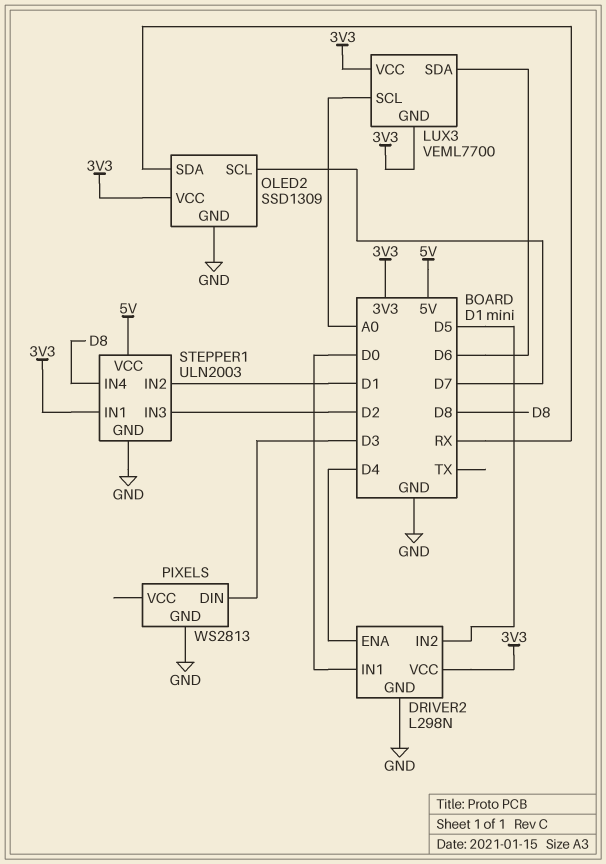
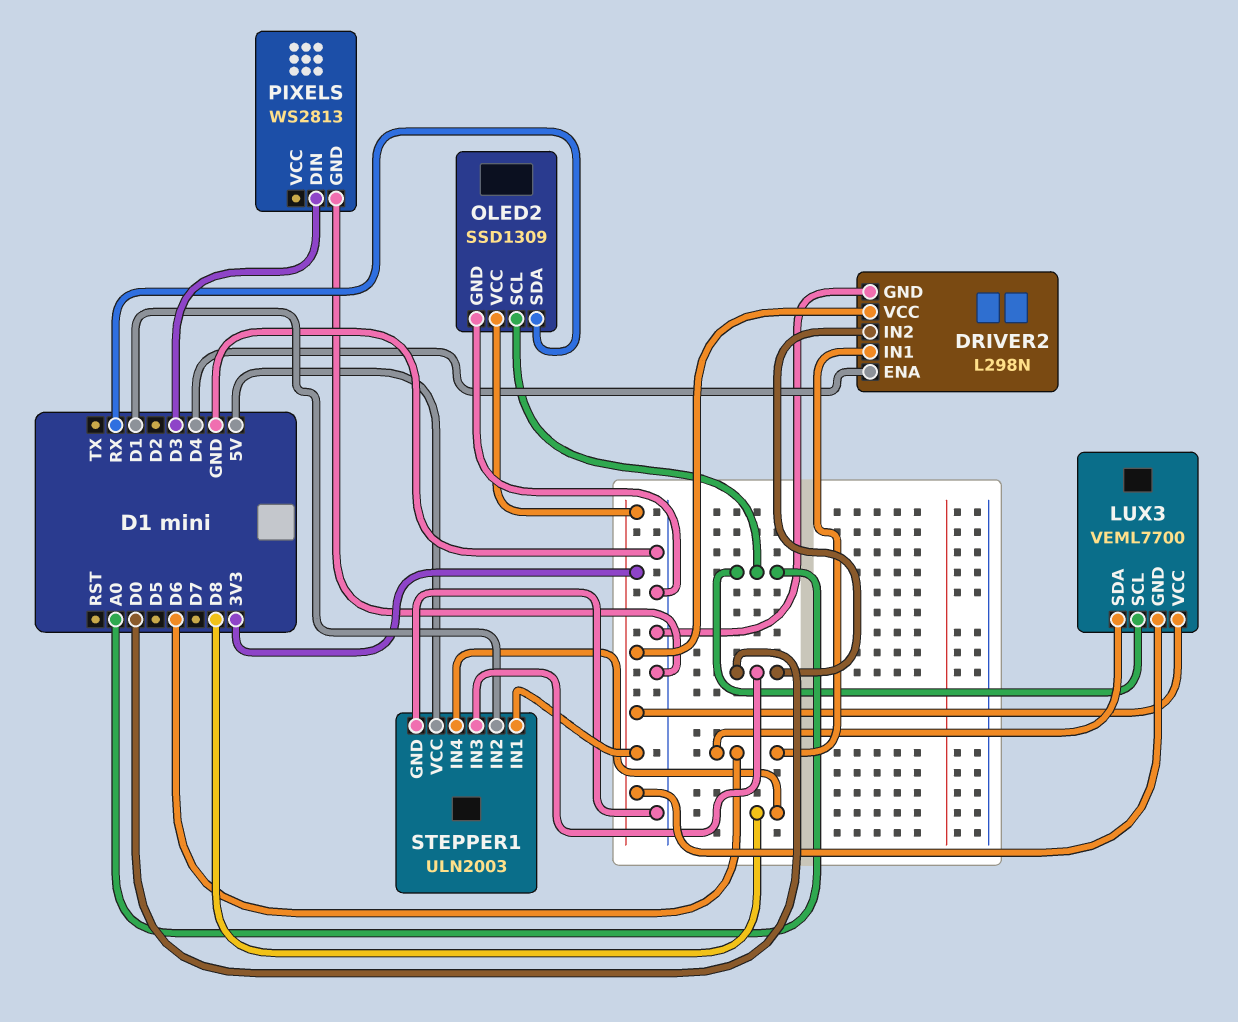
DRIVER2 pin IN1: D0 -> D6
DRIVER2 pin IN2: D5 -> D0
OLED2 pin SCL: D7 -> A0
STEPPER1 pin IN3: D2 -> D0

